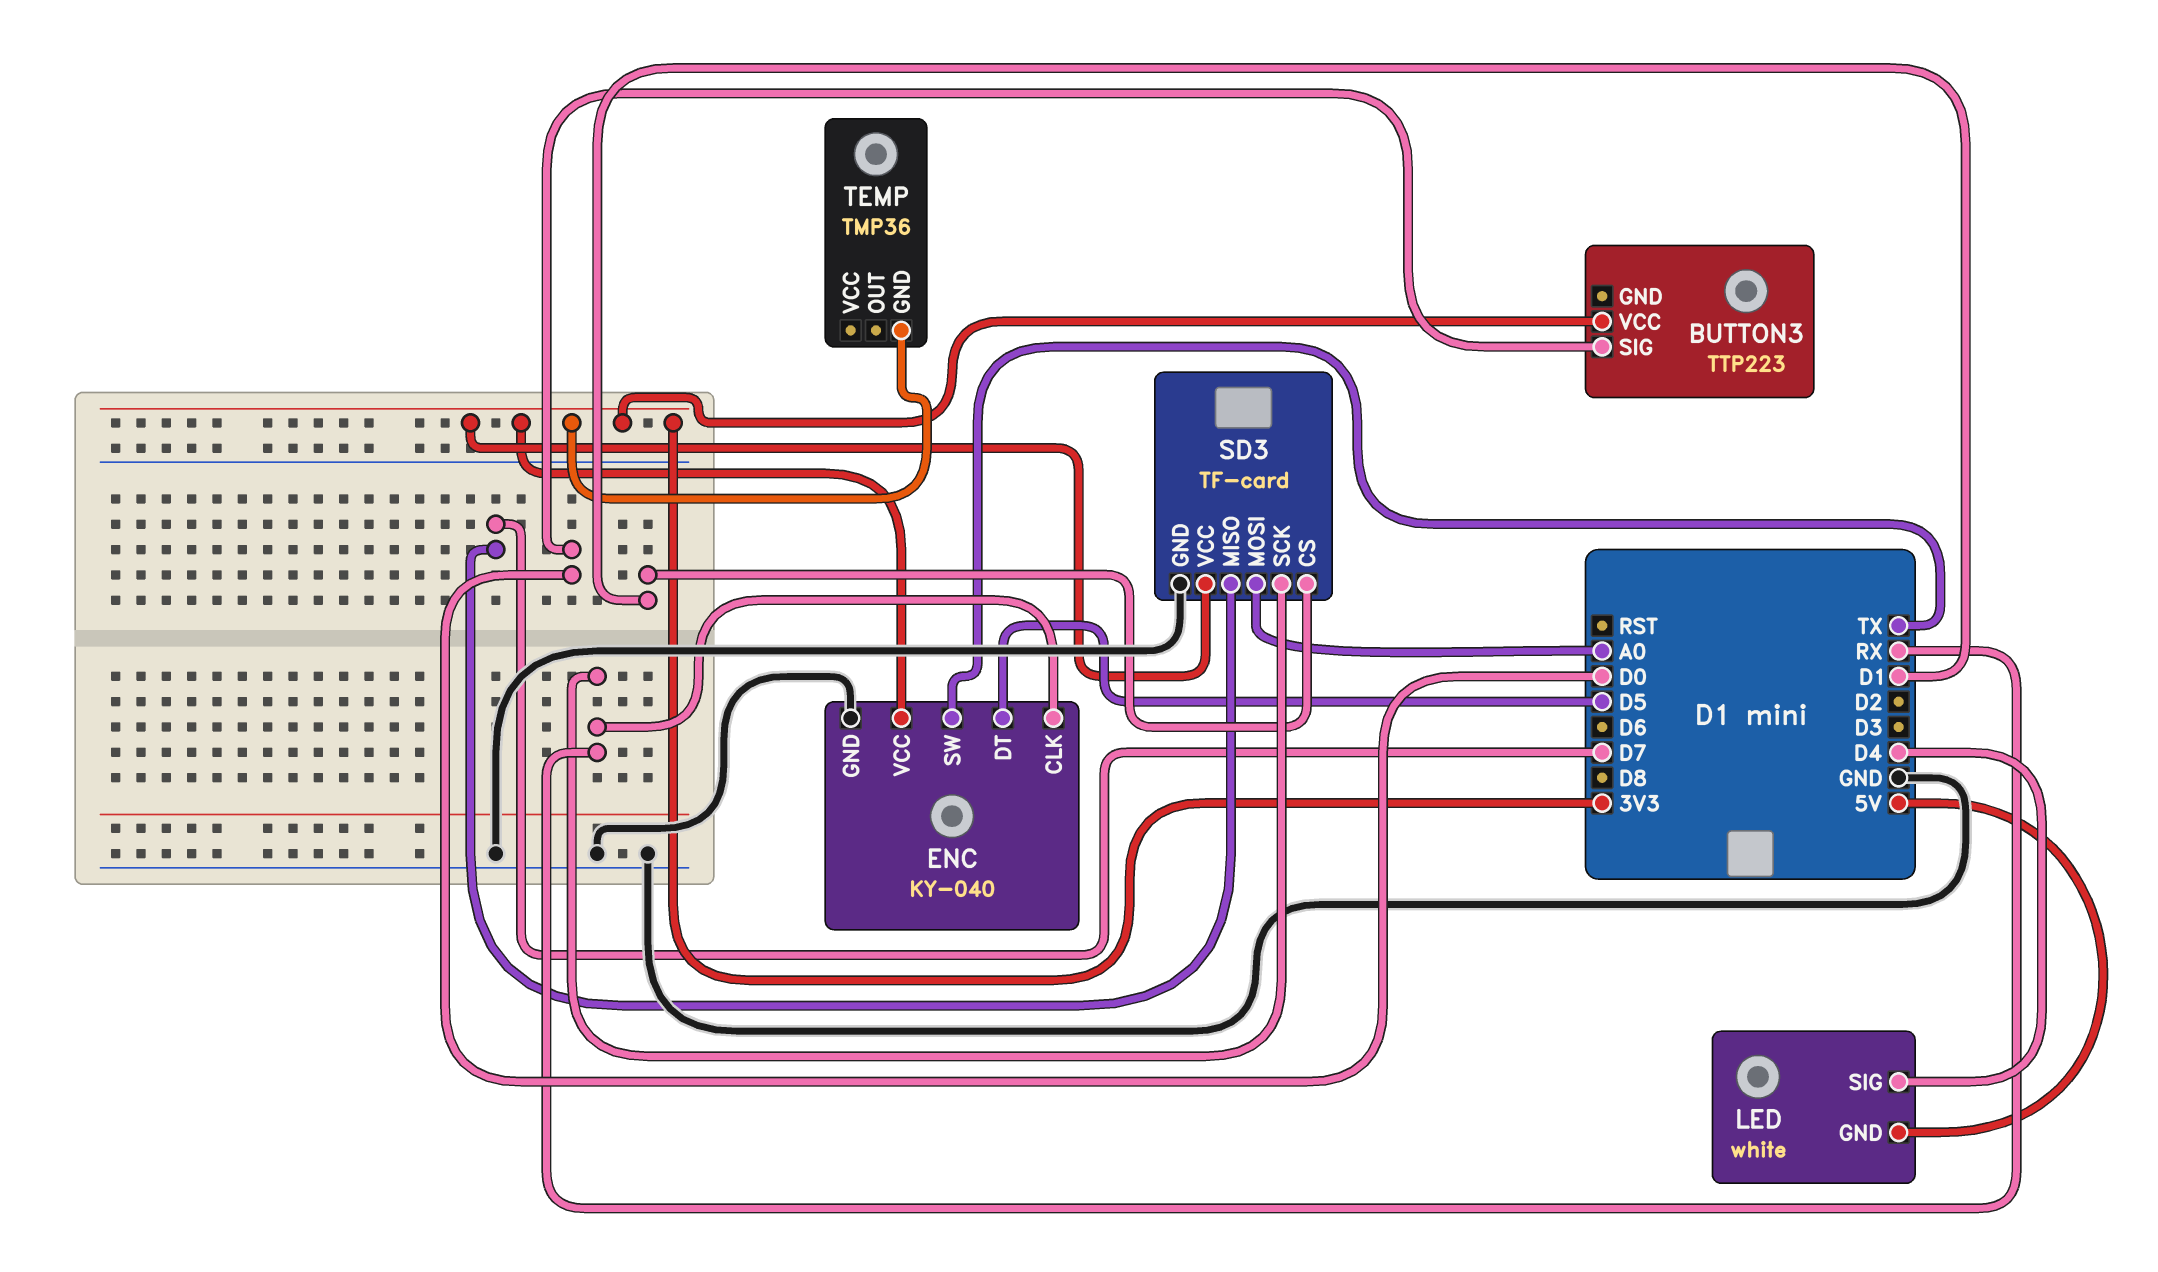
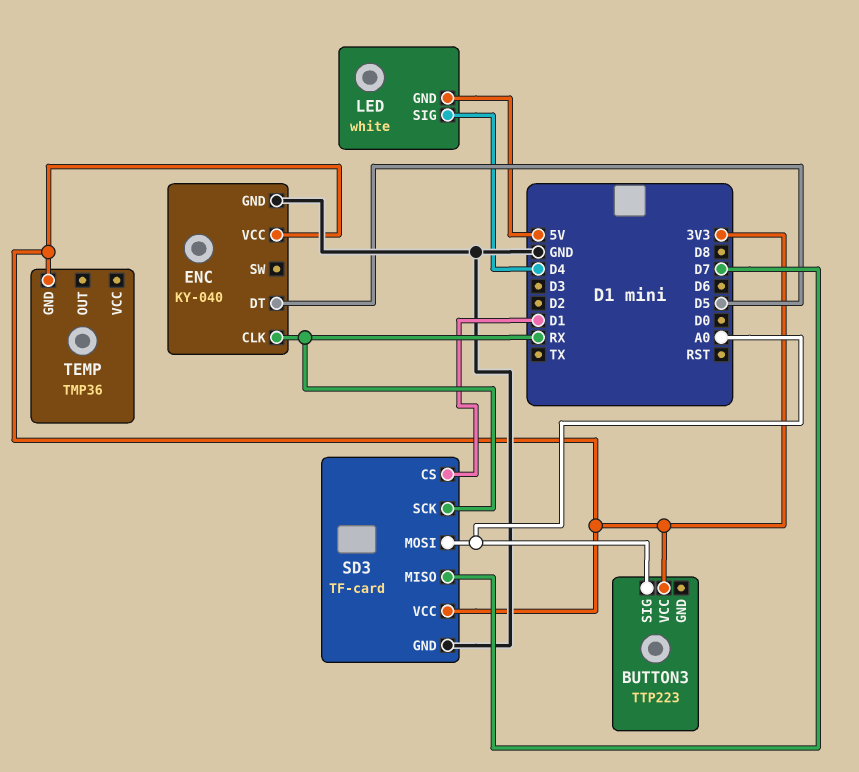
BUTTON3 pin SIG: D0 -> A0
ENC pin SW: TX -> none

